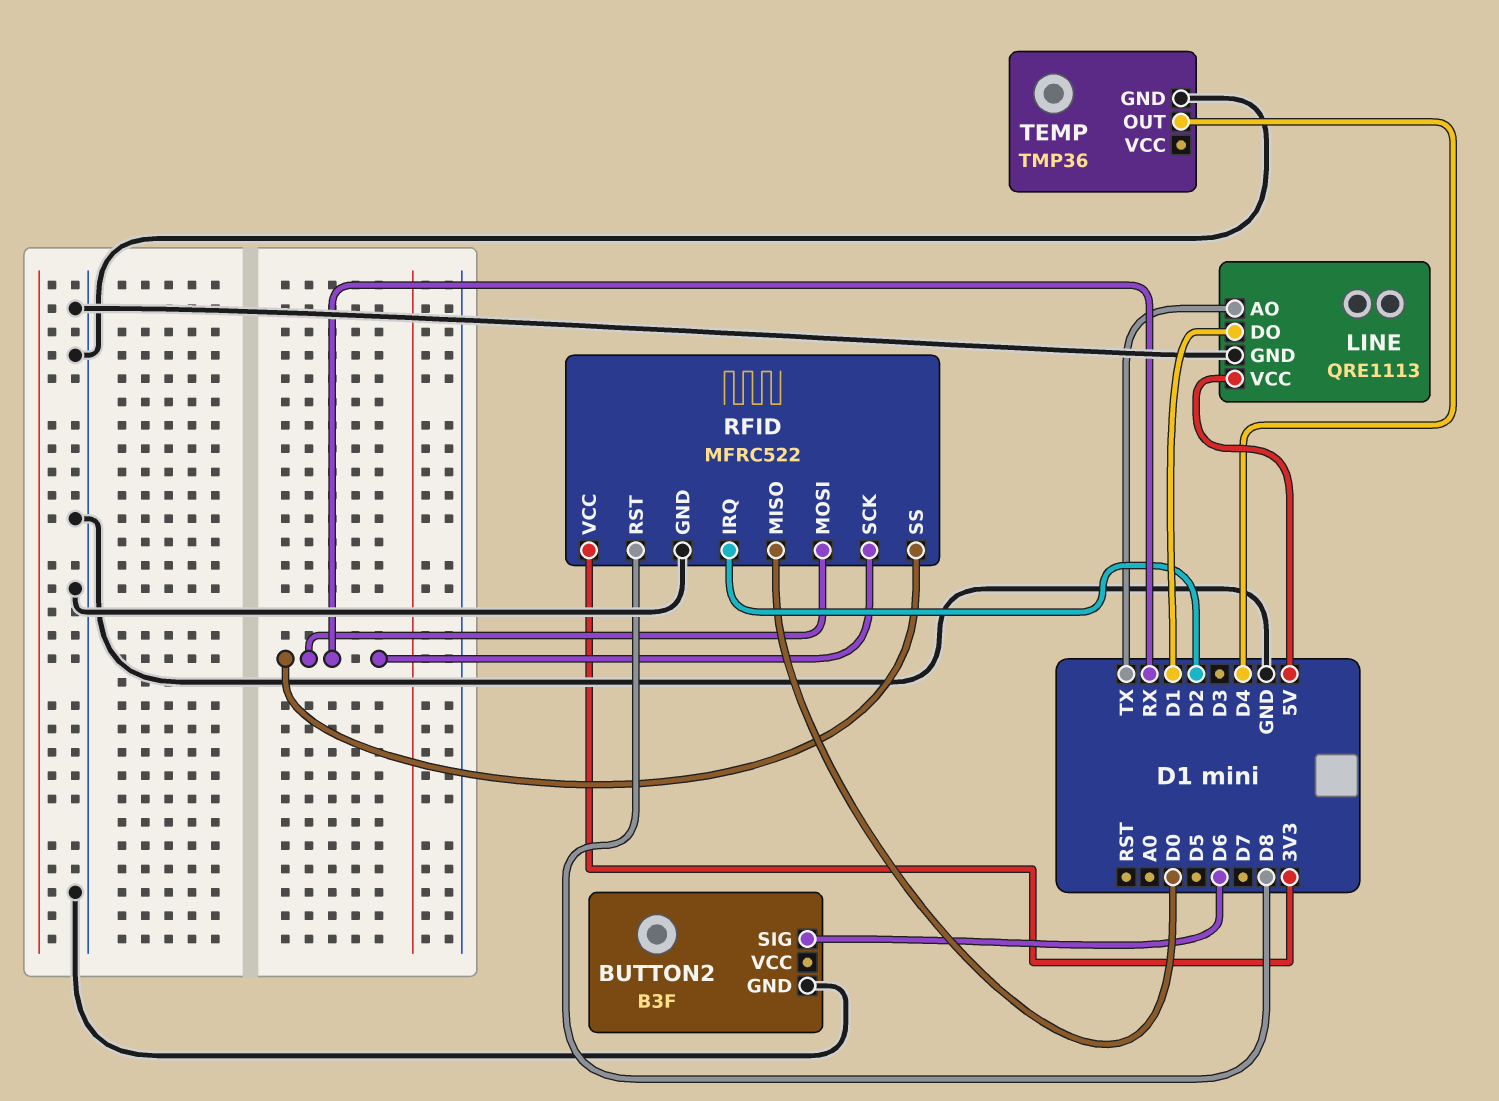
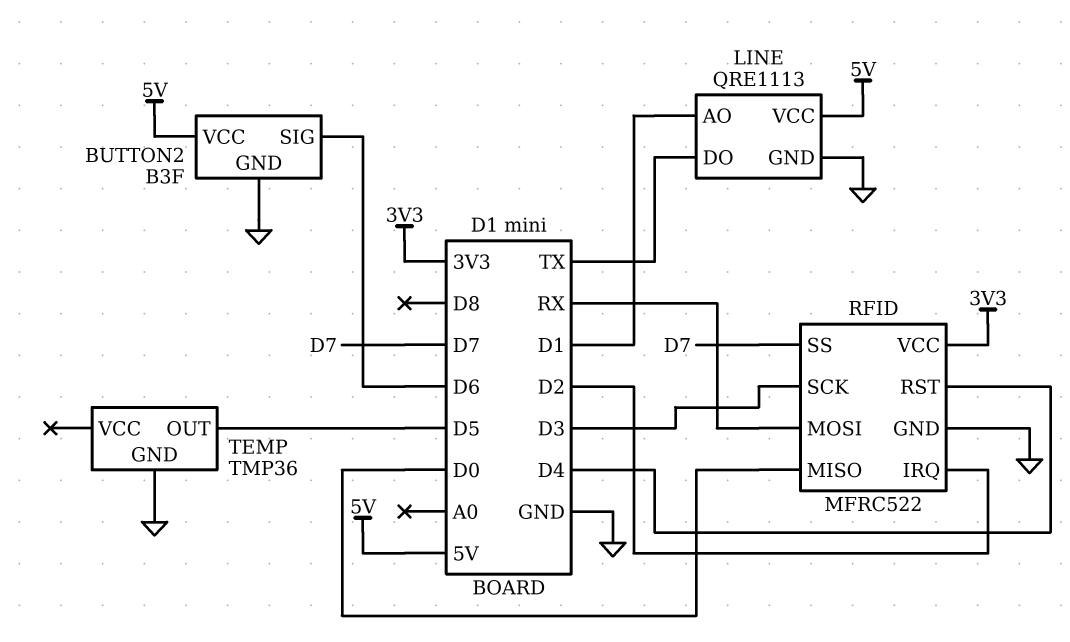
BUTTON2 pin VCC: none -> 5V
LINE pin AO: TX -> D1
LINE pin DO: D1 -> TX
RFID pin RST: D8 -> D4
RFID pin SCK: RX -> D3
RFID pin SS: RX -> D7
TEMP pin OUT: D4 -> D5

